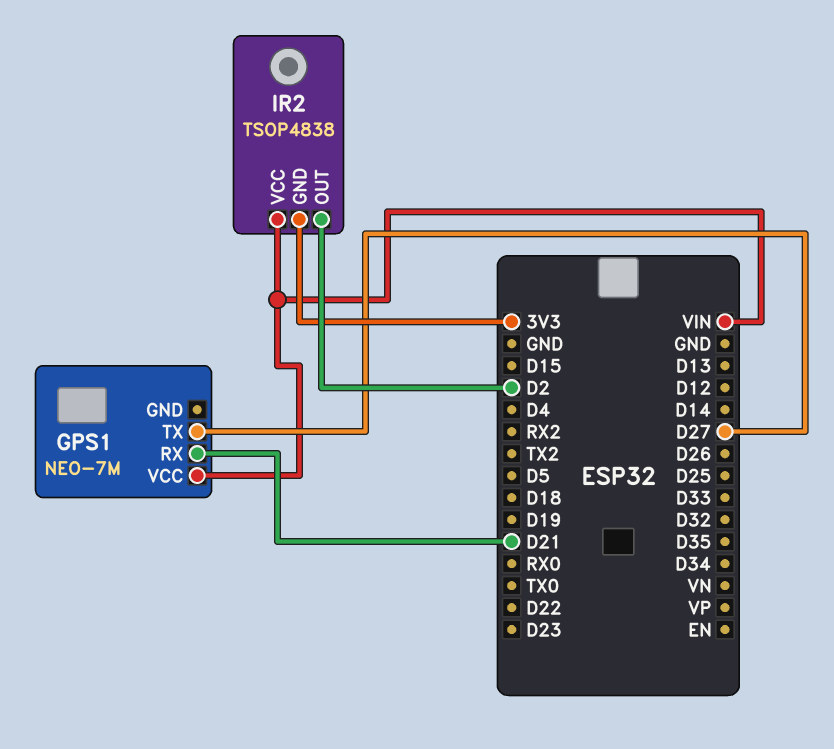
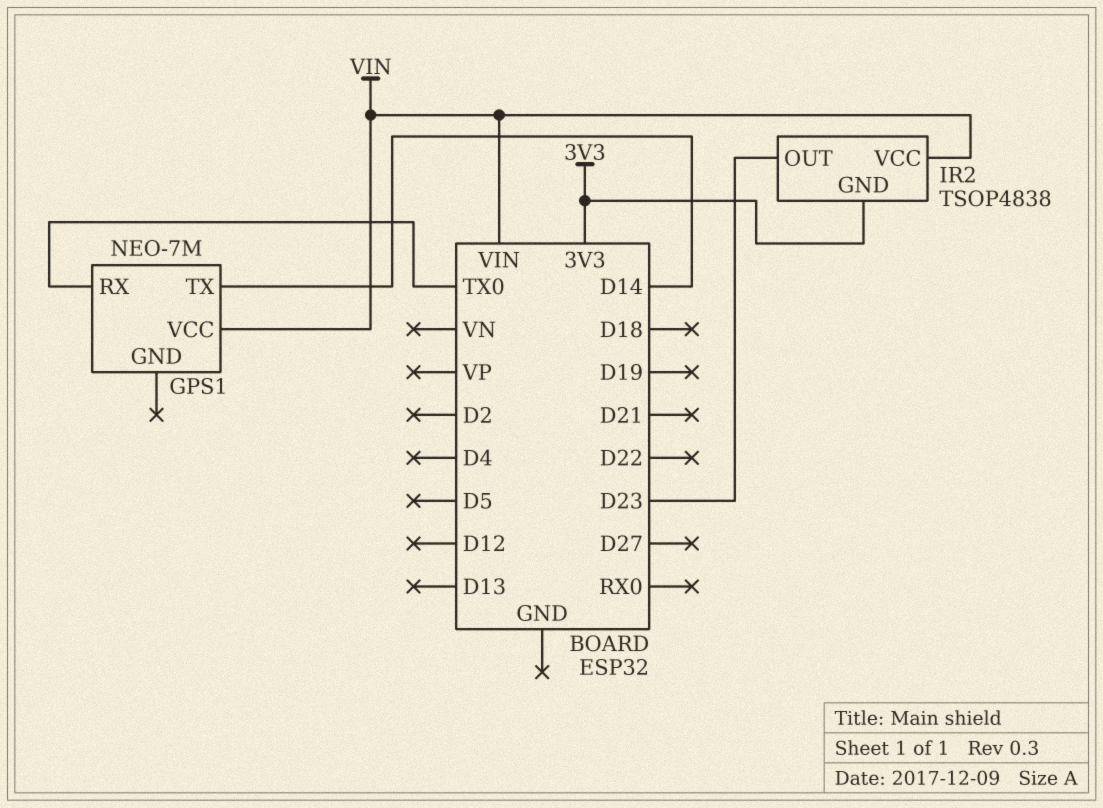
GPS1 pin RX: D21 -> TX0
GPS1 pin TX: D27 -> D14
IR2 pin OUT: D2 -> D23

